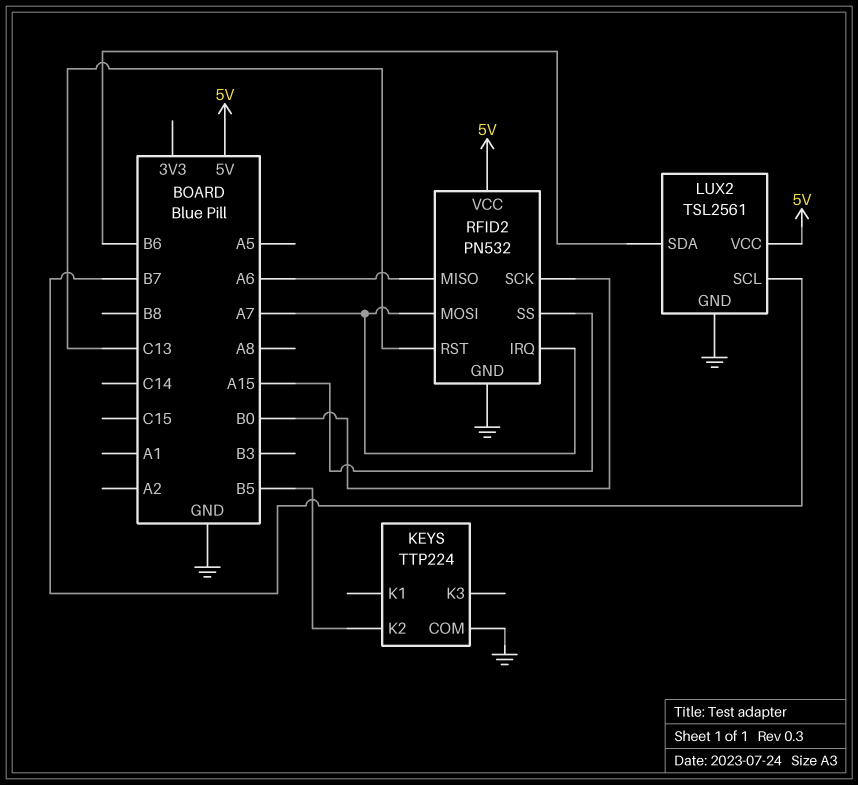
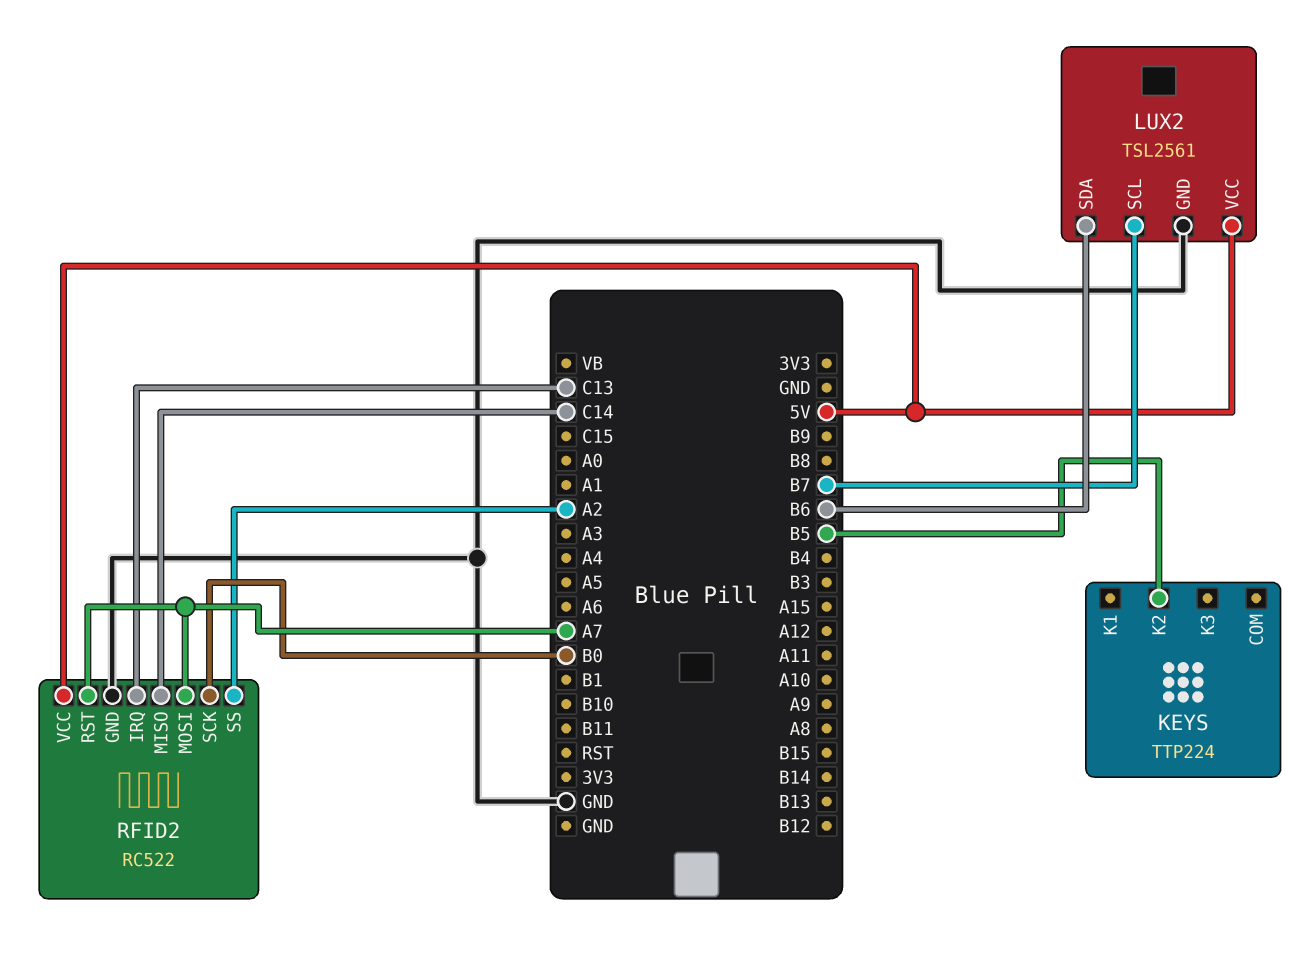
KEYS pin COM: GND -> none
RFID2: PN532 -> RC522
RFID2 pin IRQ: A7 -> C13
RFID2 pin MISO: A6 -> C14
RFID2 pin RST: C13 -> A7
RFID2 pin SS: A15 -> A2

